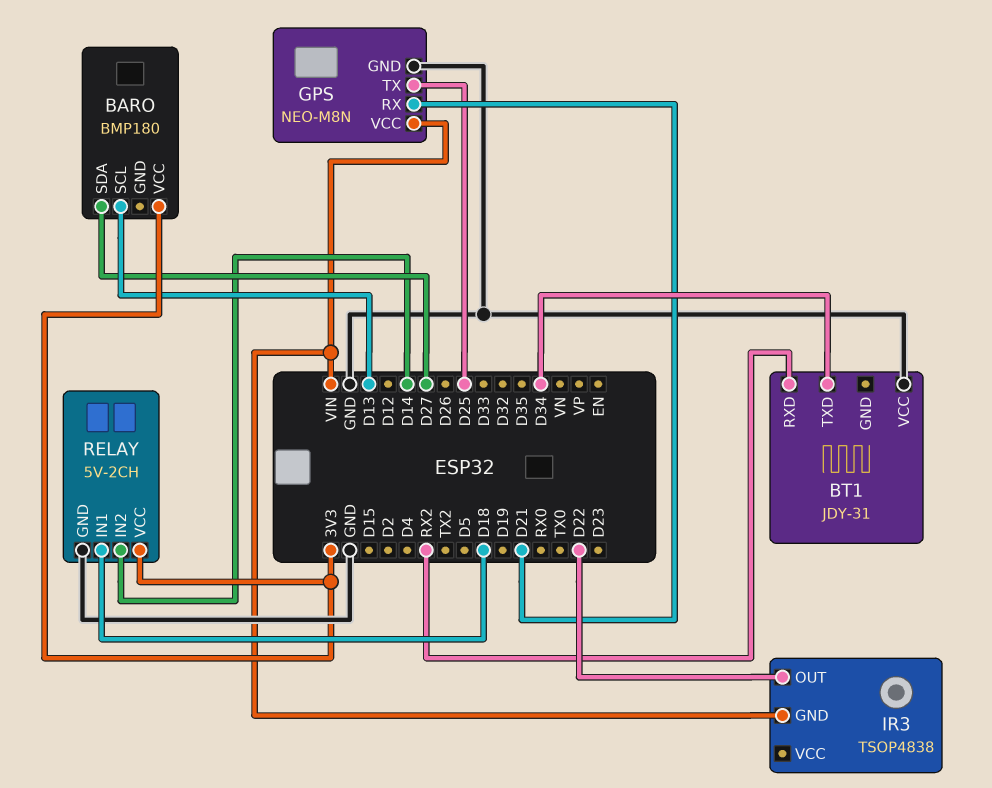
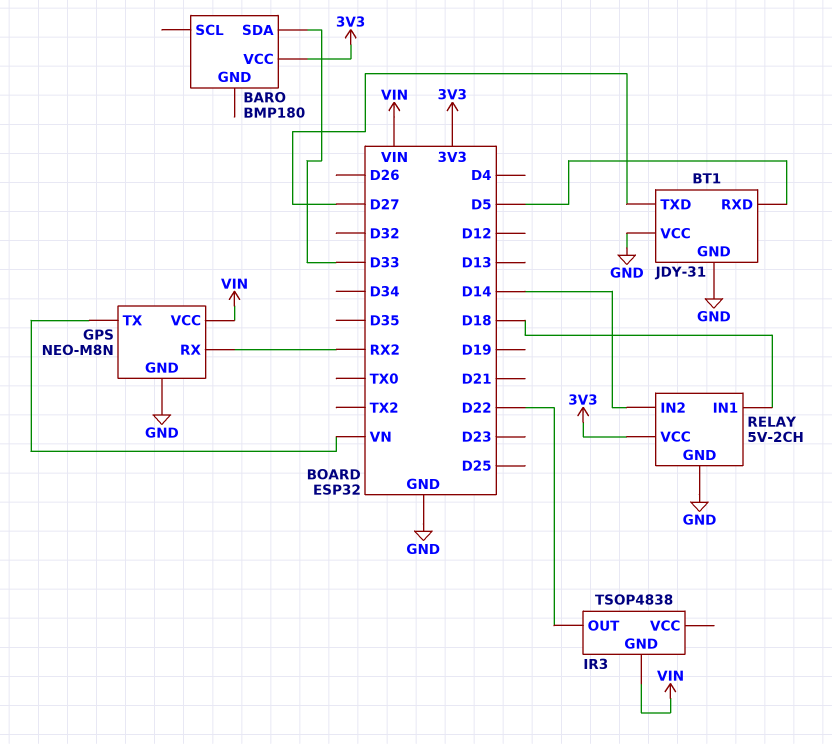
BARO pin SCL: D13 -> none
BARO pin SDA: D27 -> D33
BT1 pin GND: none -> GND
BT1 pin RXD: RX2 -> D5
BT1 pin TXD: D34 -> D27
GPS pin RX: D21 -> RX2
GPS pin TX: D25 -> VN

